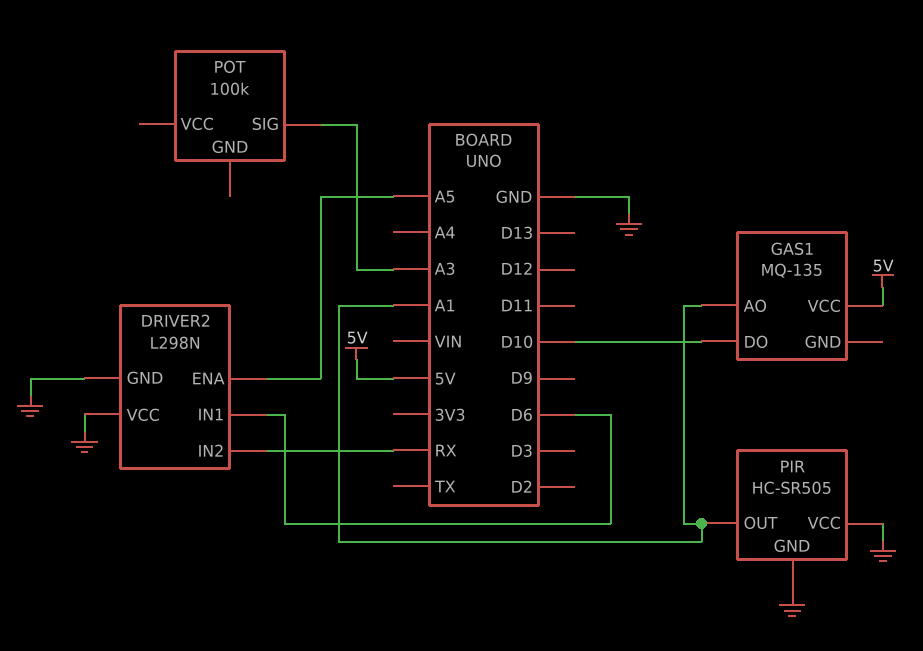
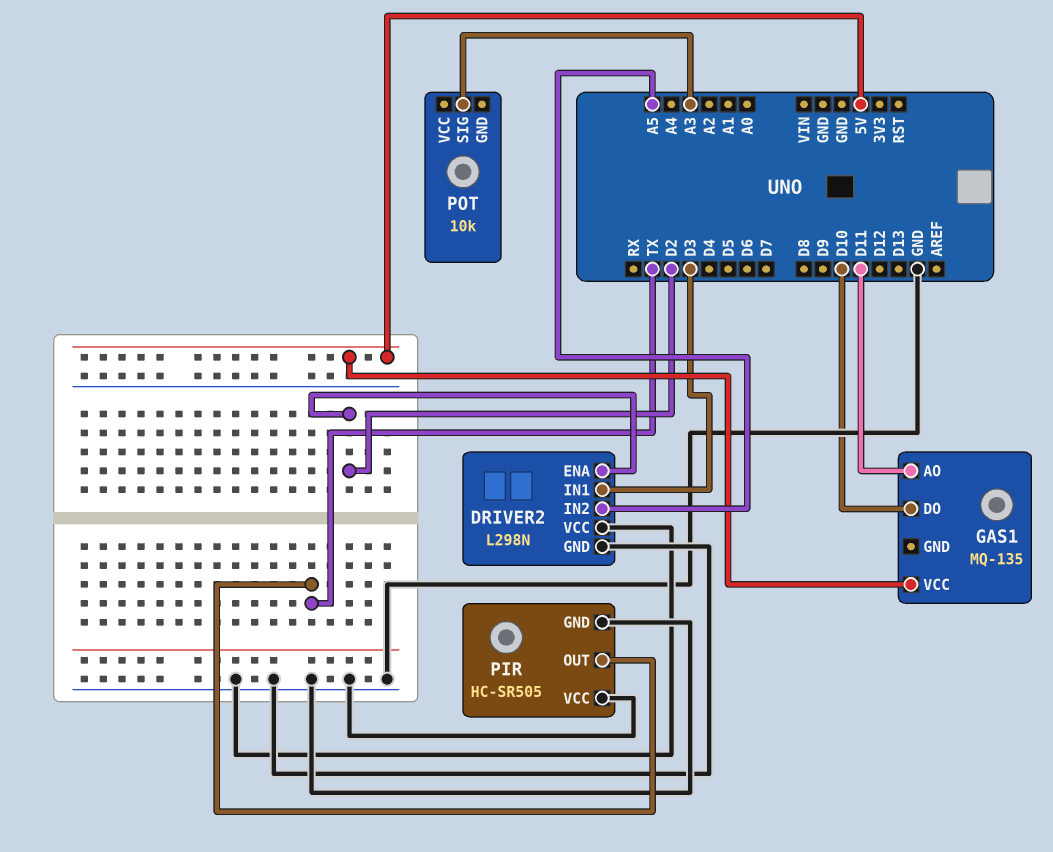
DRIVER2 pin ENA: A5 -> D2
DRIVER2 pin IN1: D6 -> D3
DRIVER2 pin IN2: RX -> A5
GAS1 pin AO: A1 -> D11
PIR pin OUT: A1 -> TX
POT: 100k -> 10k

